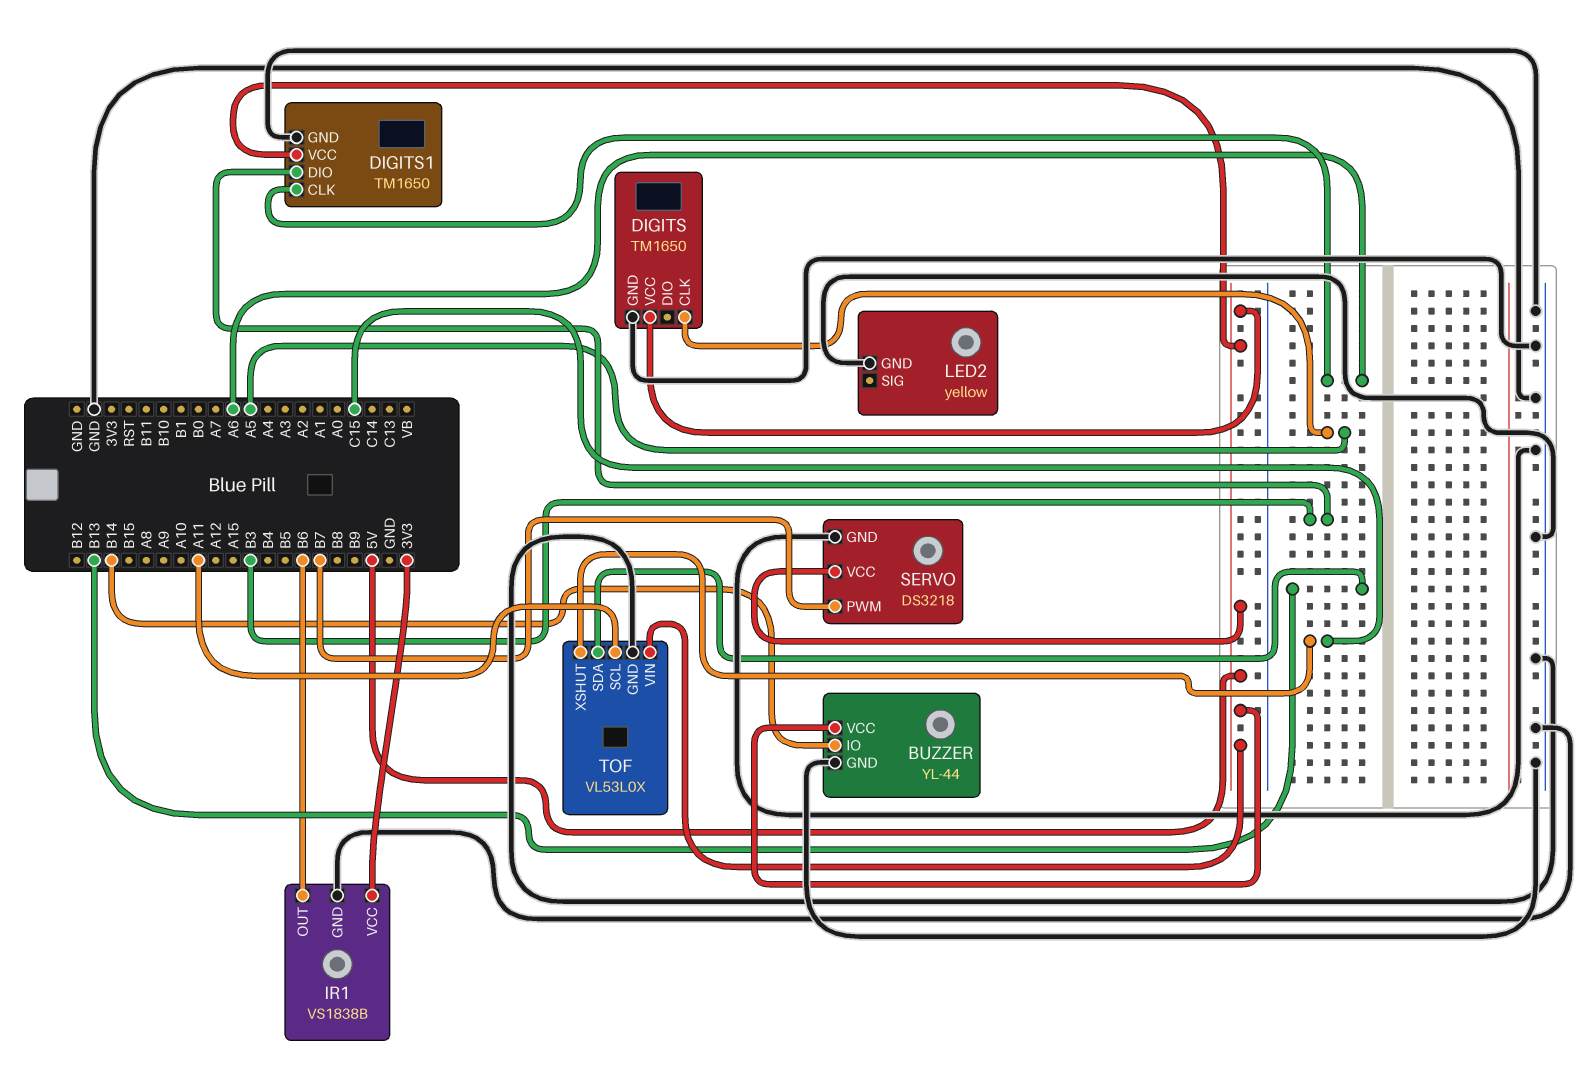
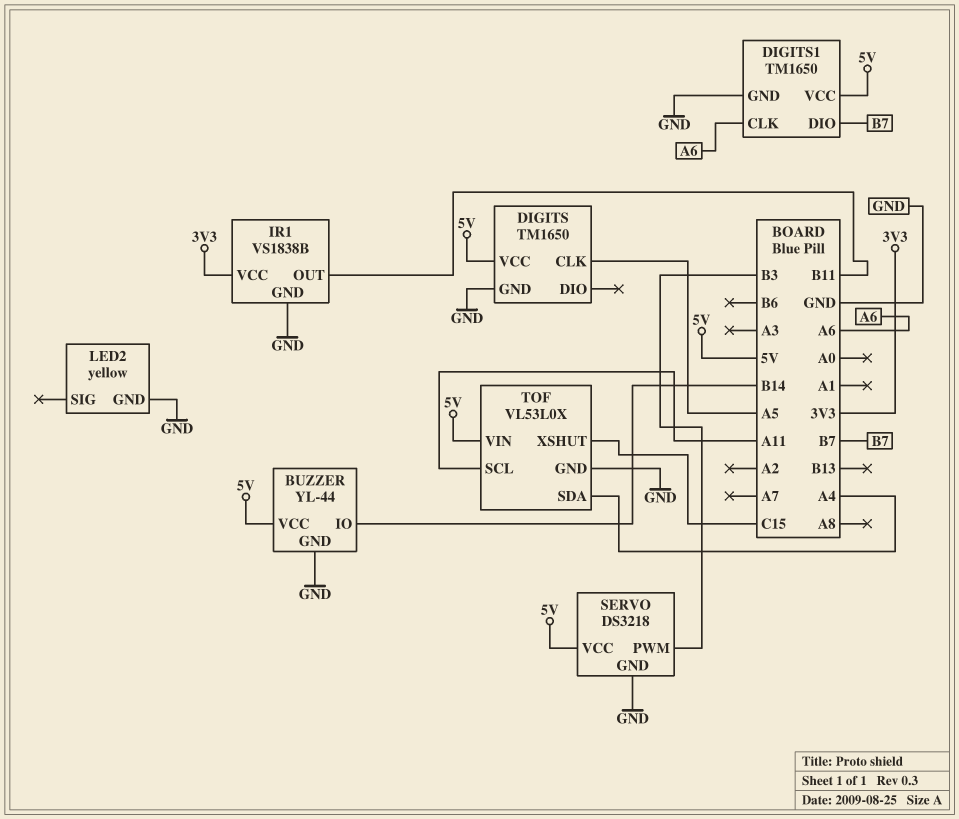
DIGITS1 pin DIO: B3 -> B7
IR1 pin OUT: B6 -> B11
SERVO pin PWM: B7 -> B3
TOF pin SDA: B13 -> A4

